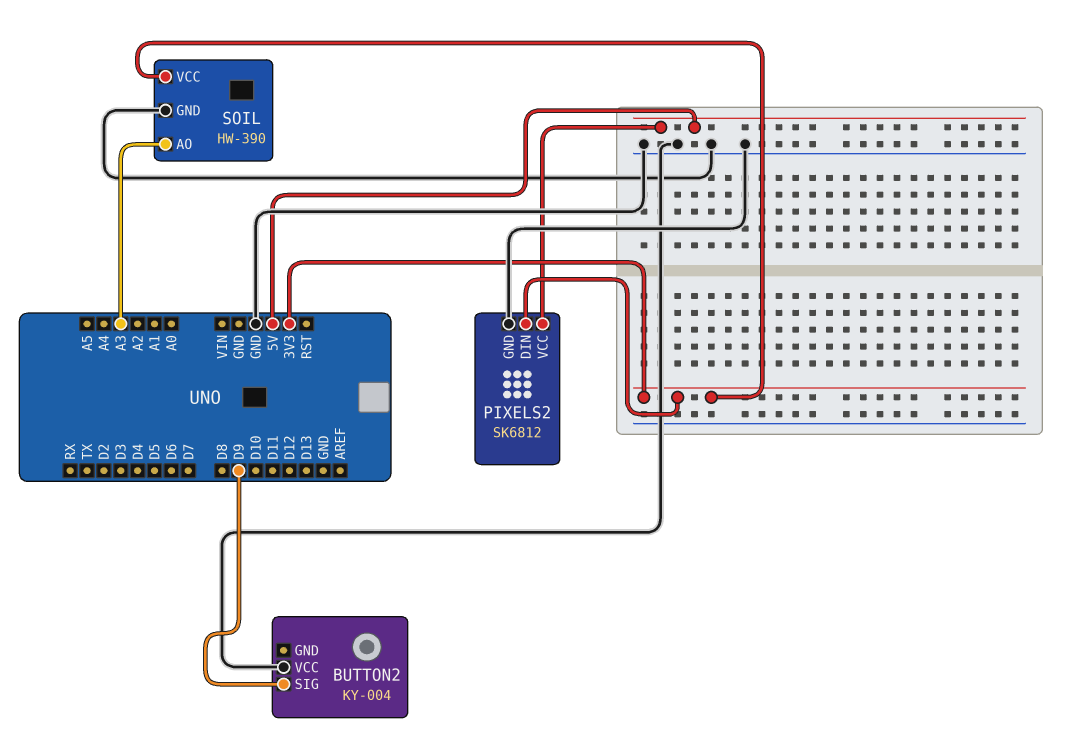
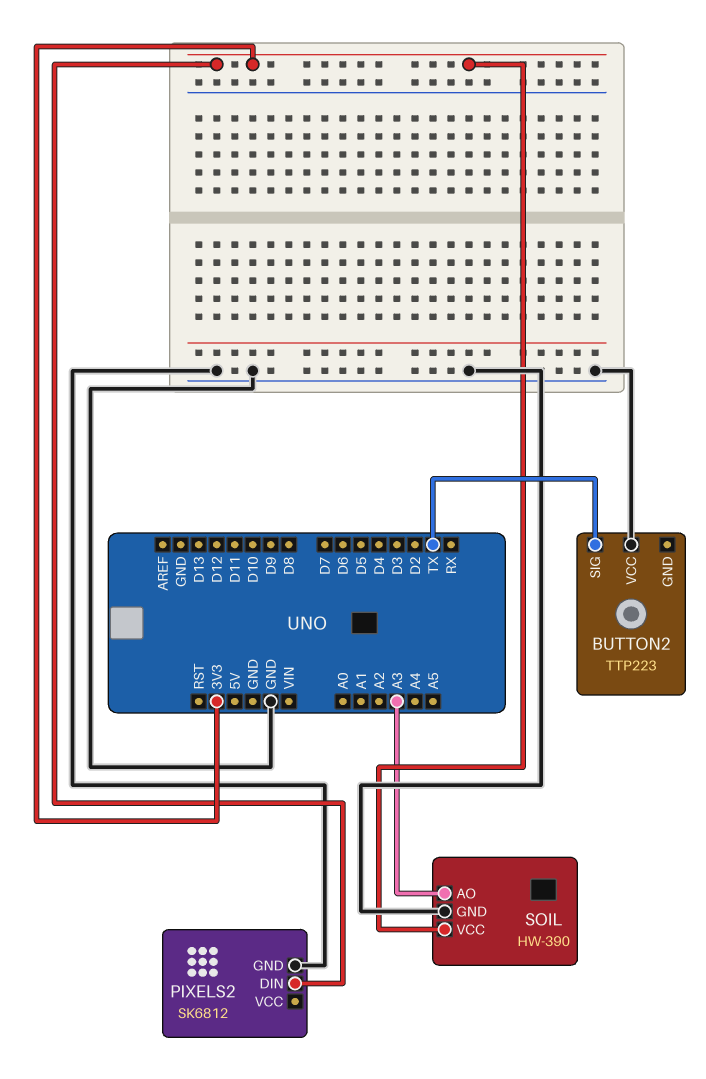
BUTTON2: KY-004 -> TTP223
BUTTON2 pin SIG: D9 -> TX
PIXELS2 pin VCC: 5V -> none

